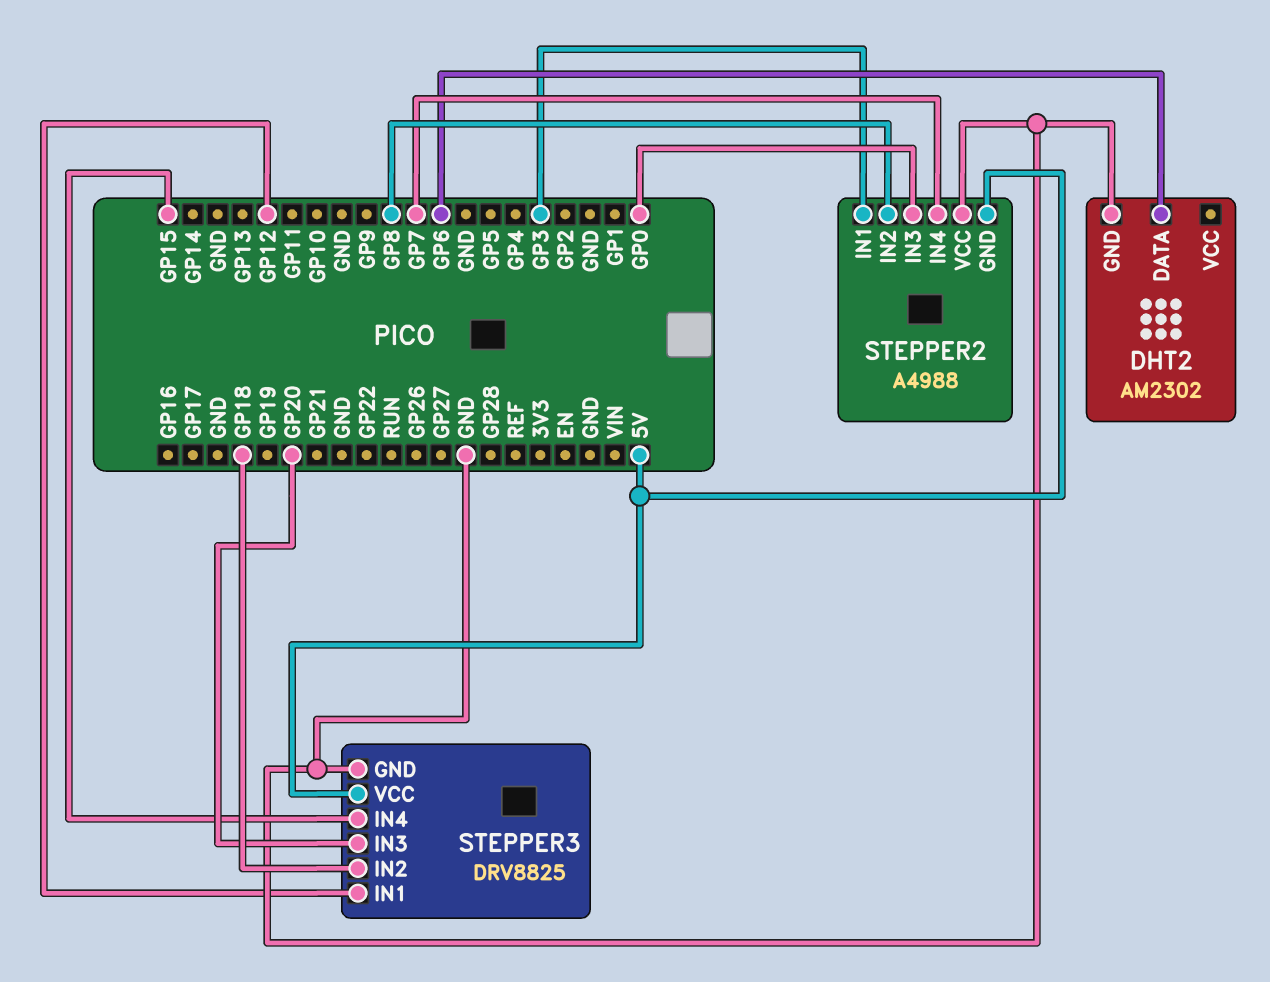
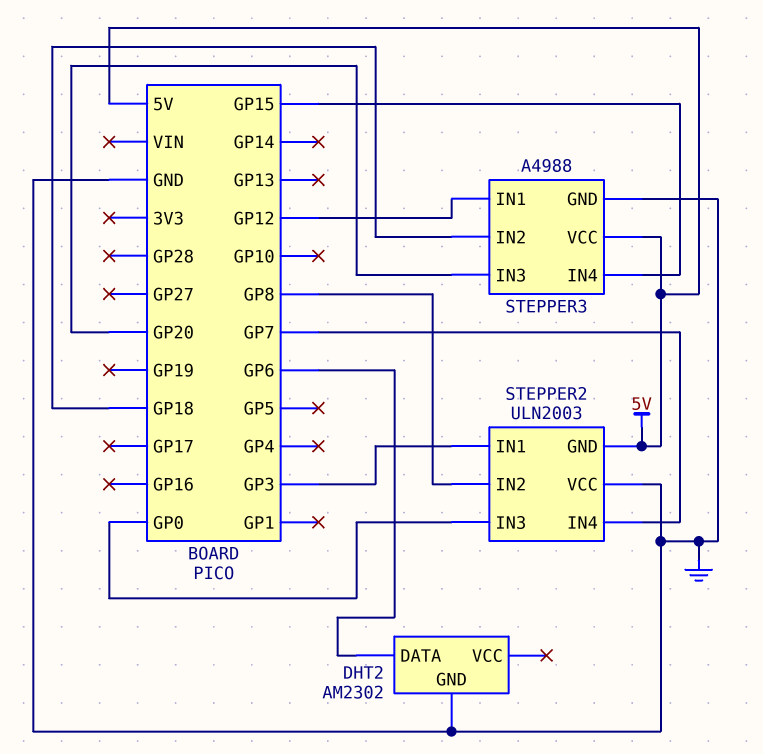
STEPPER2: A4988 -> ULN2003
STEPPER3: DRV8825 -> A4988

